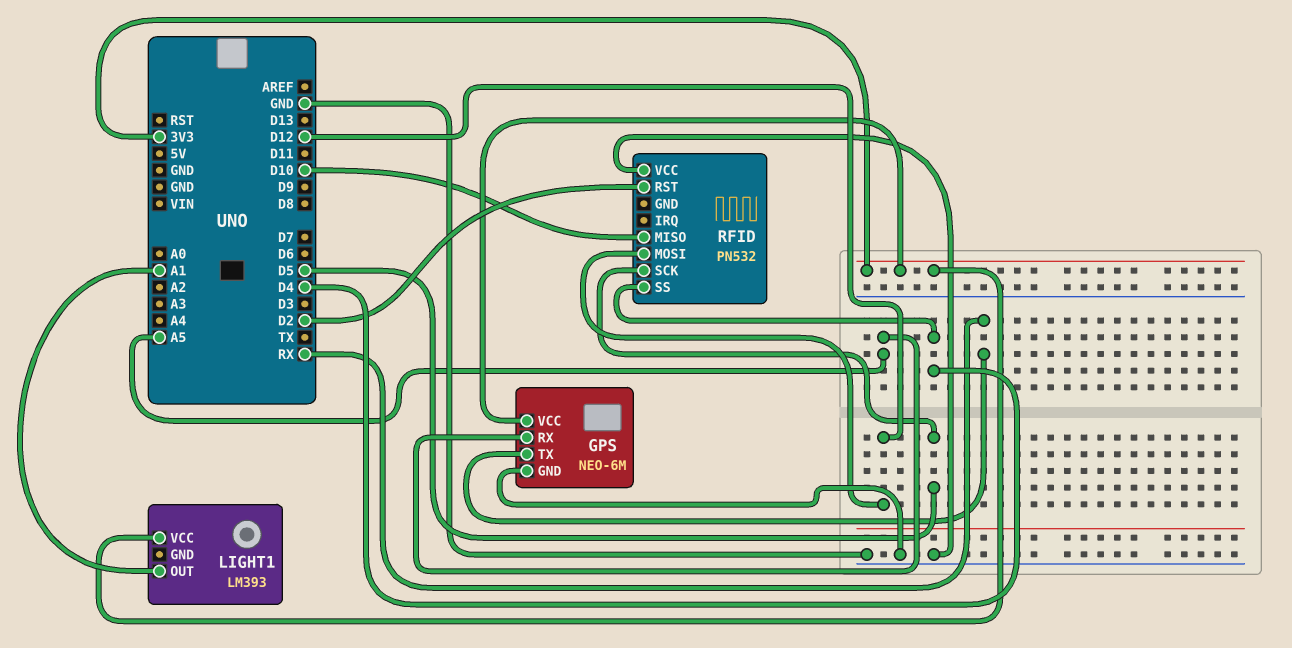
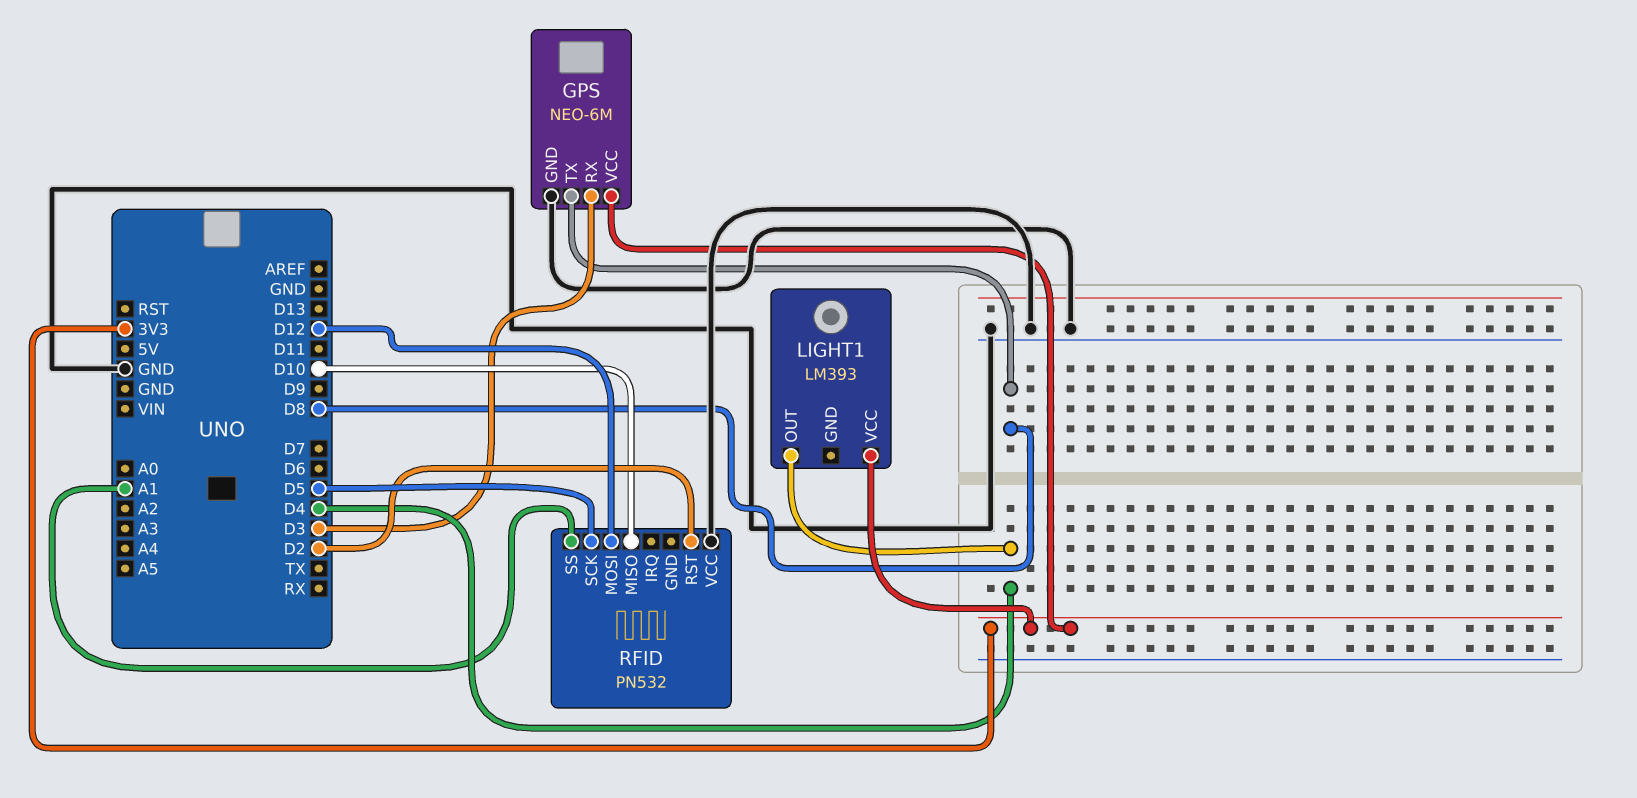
GPS pin RX: A5 -> D3
GPS pin TX: RX -> D8
LIGHT1 pin OUT: A1 -> D4
RFID pin SS: D4 -> A1

